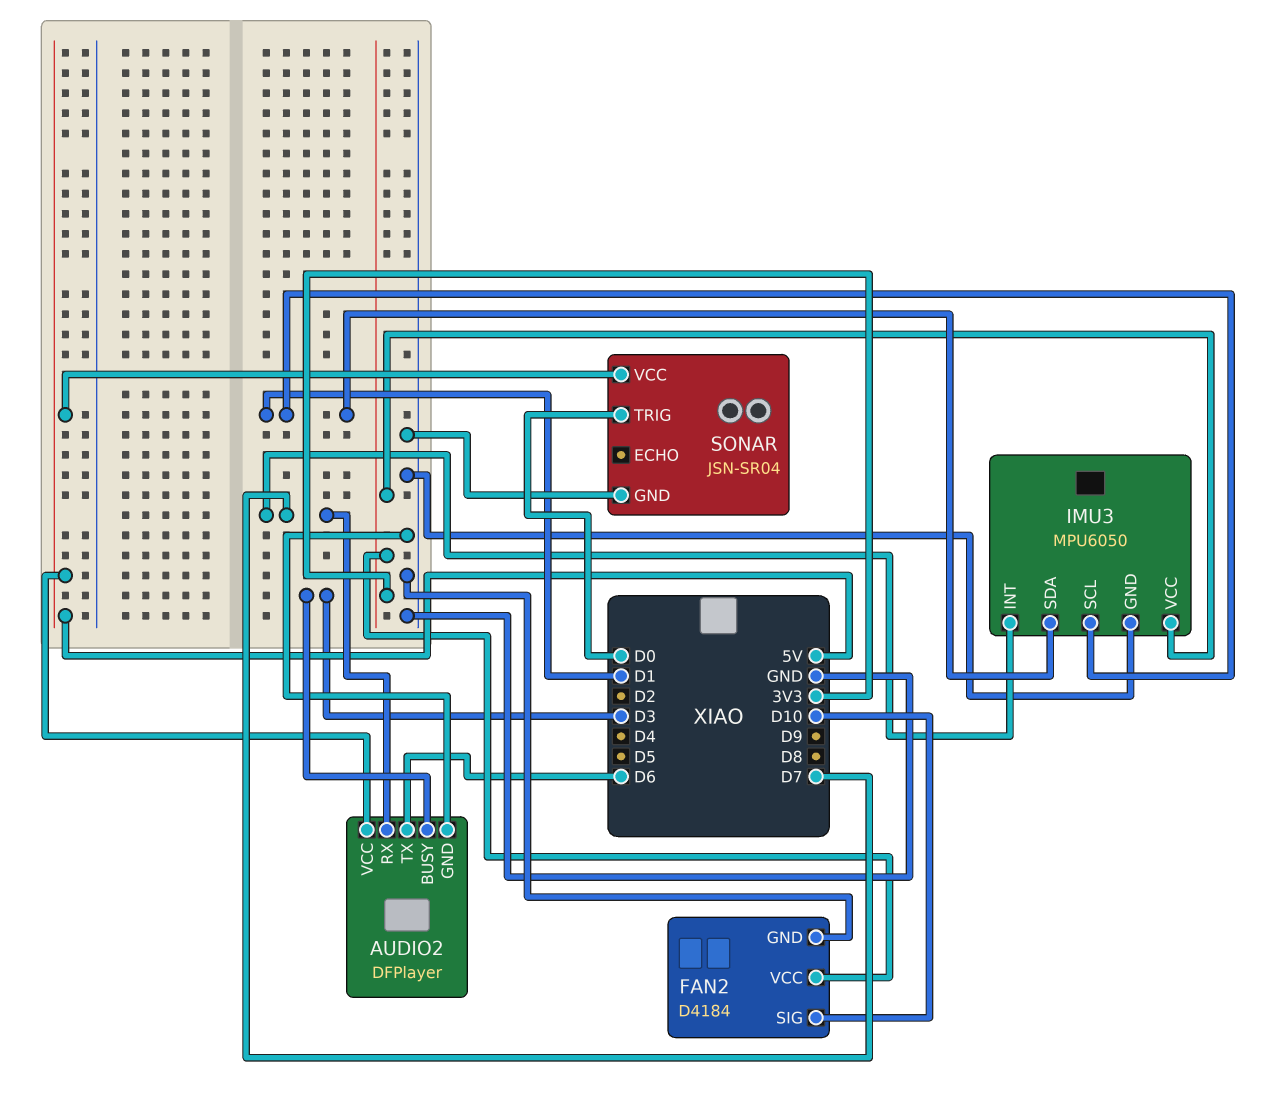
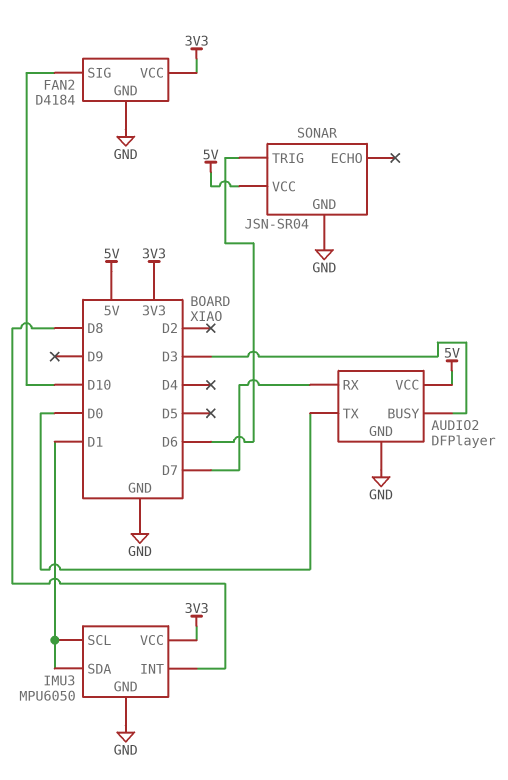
AUDIO2 pin TX: D6 -> D0
IMU3 pin INT: D7 -> D8
SONAR pin TRIG: D0 -> D6

